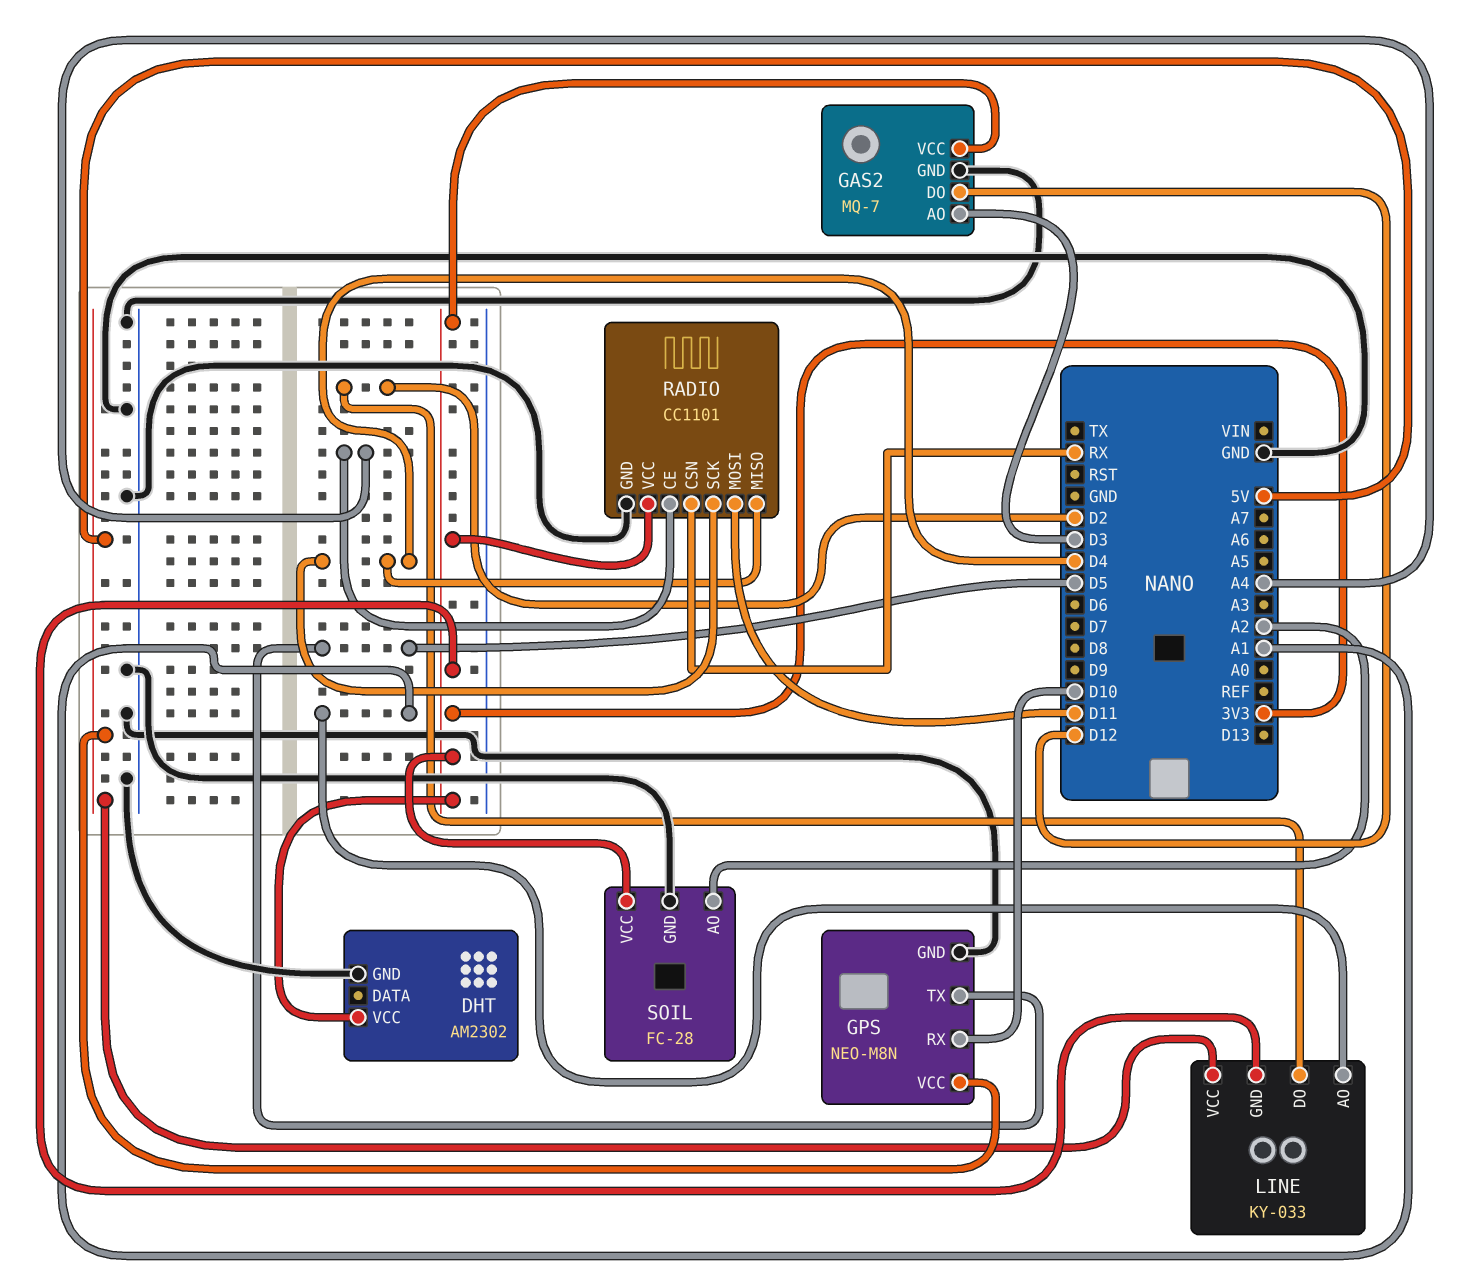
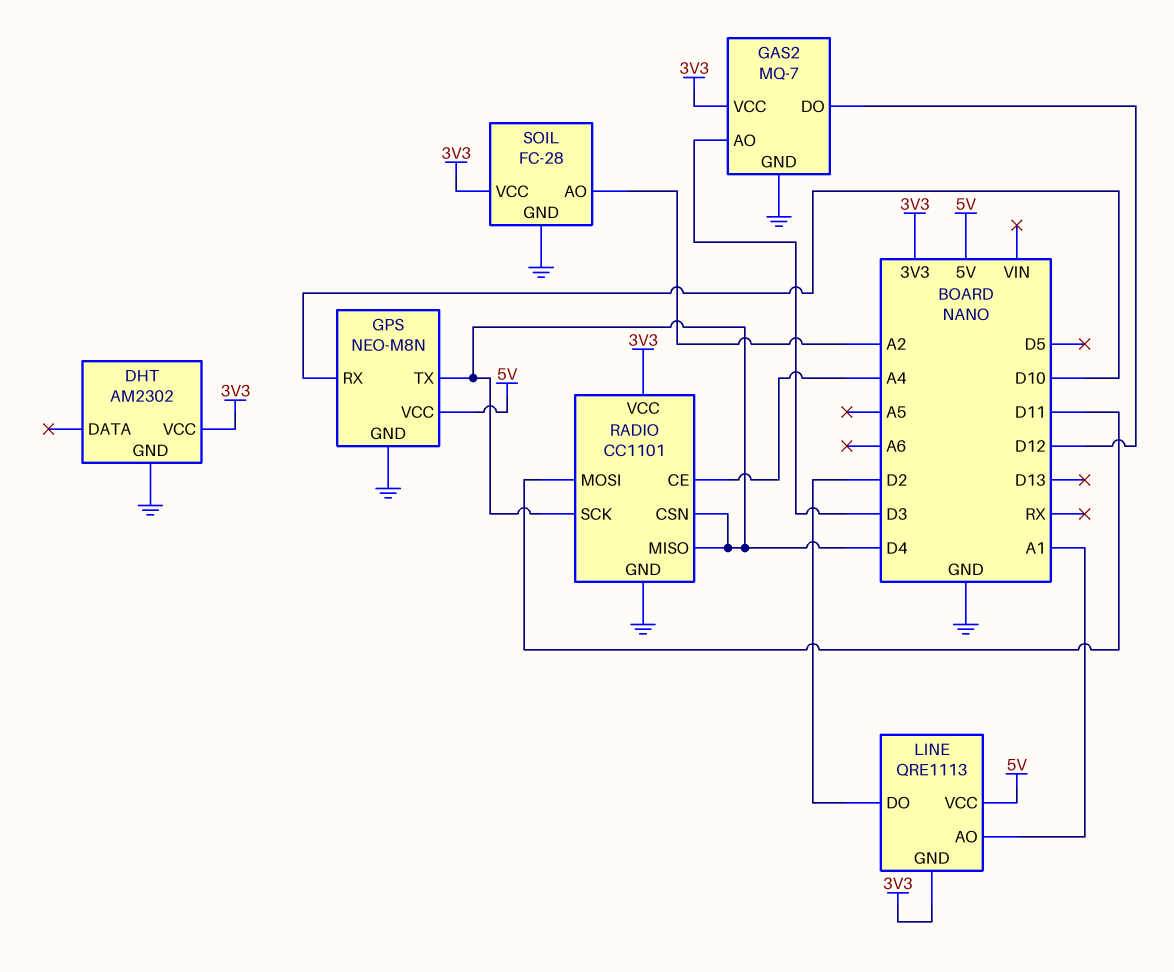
GPS pin TX: D5 -> D4
LINE: KY-033 -> QRE1113
RADIO pin CSN: RX -> D4

